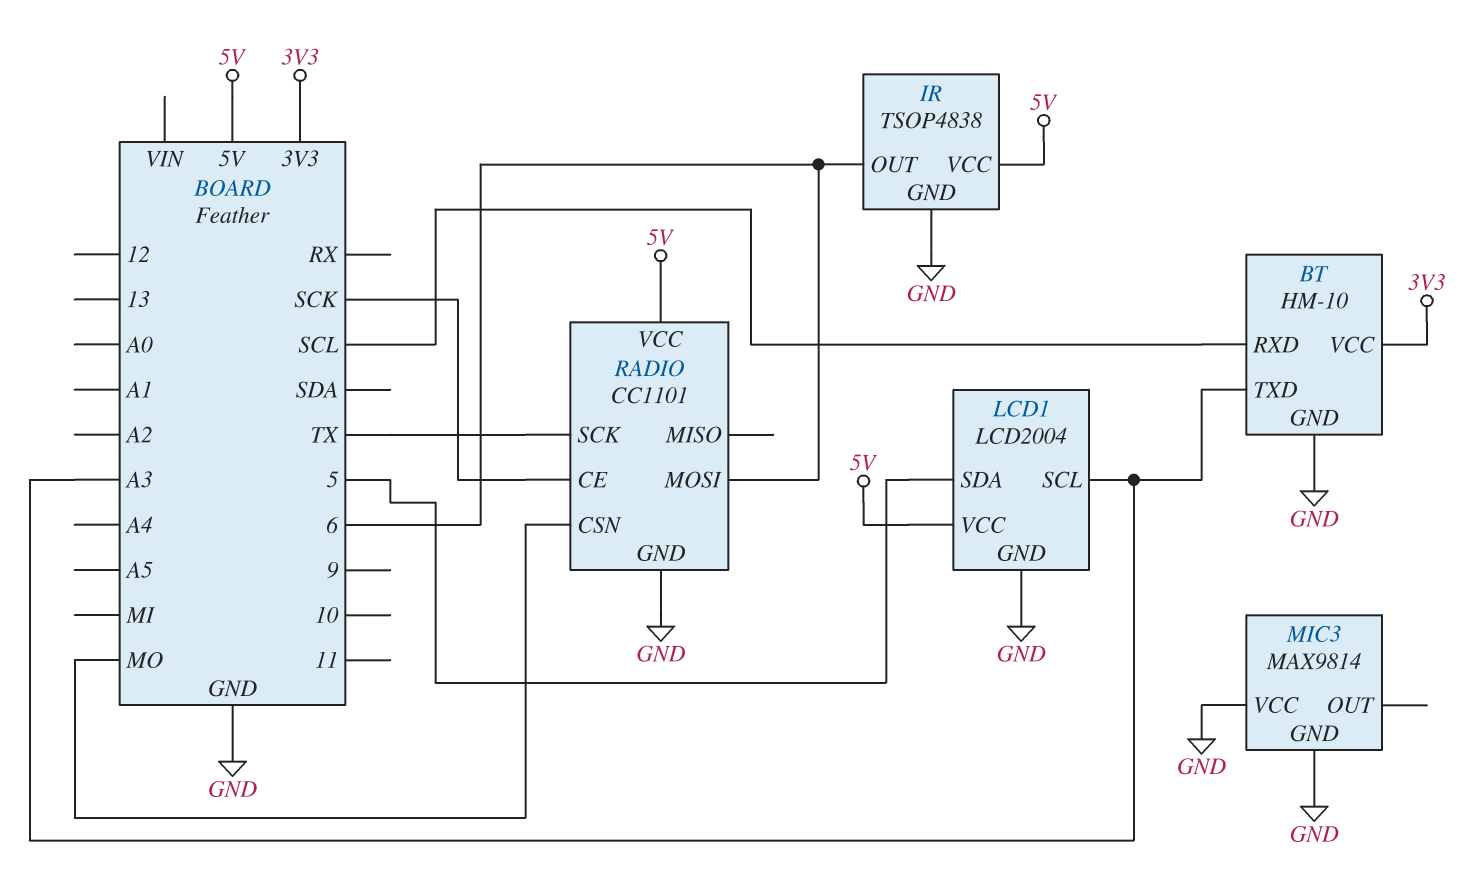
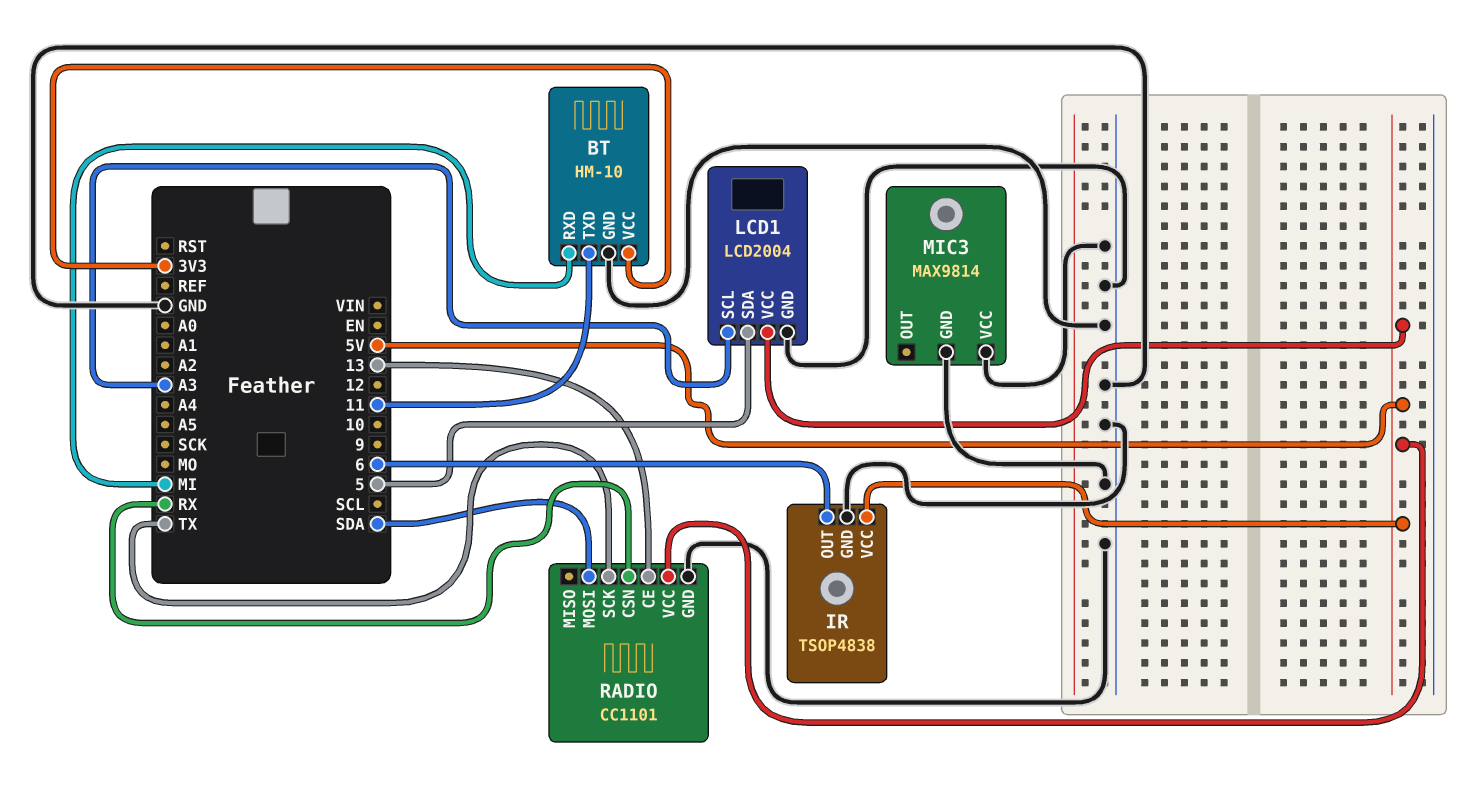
BT pin RXD: SCL -> MI
BT pin TXD: A3 -> 11
RADIO pin CE: SCK -> 13
RADIO pin CSN: MO -> RX
RADIO pin MOSI: 6 -> SDA

